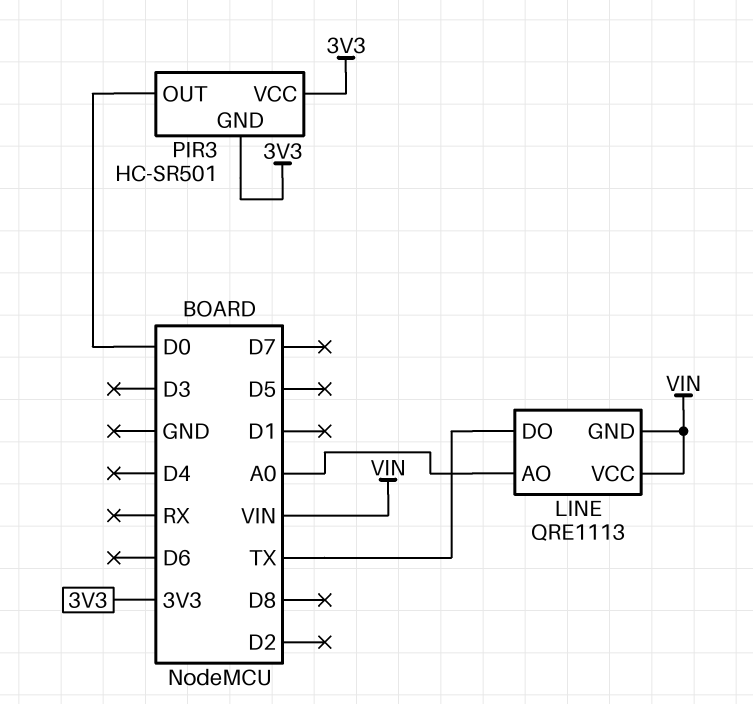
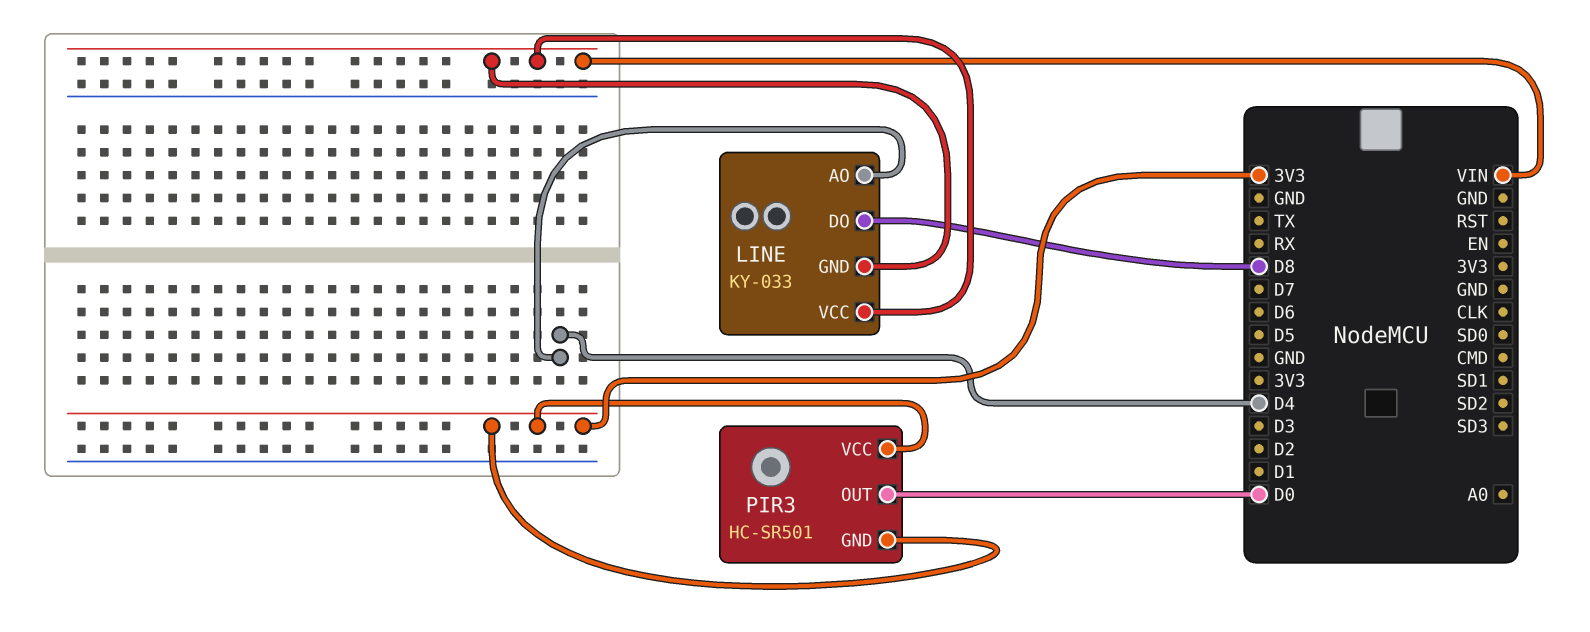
LINE: QRE1113 -> KY-033
LINE pin AO: A0 -> D4
LINE pin DO: TX -> D8

